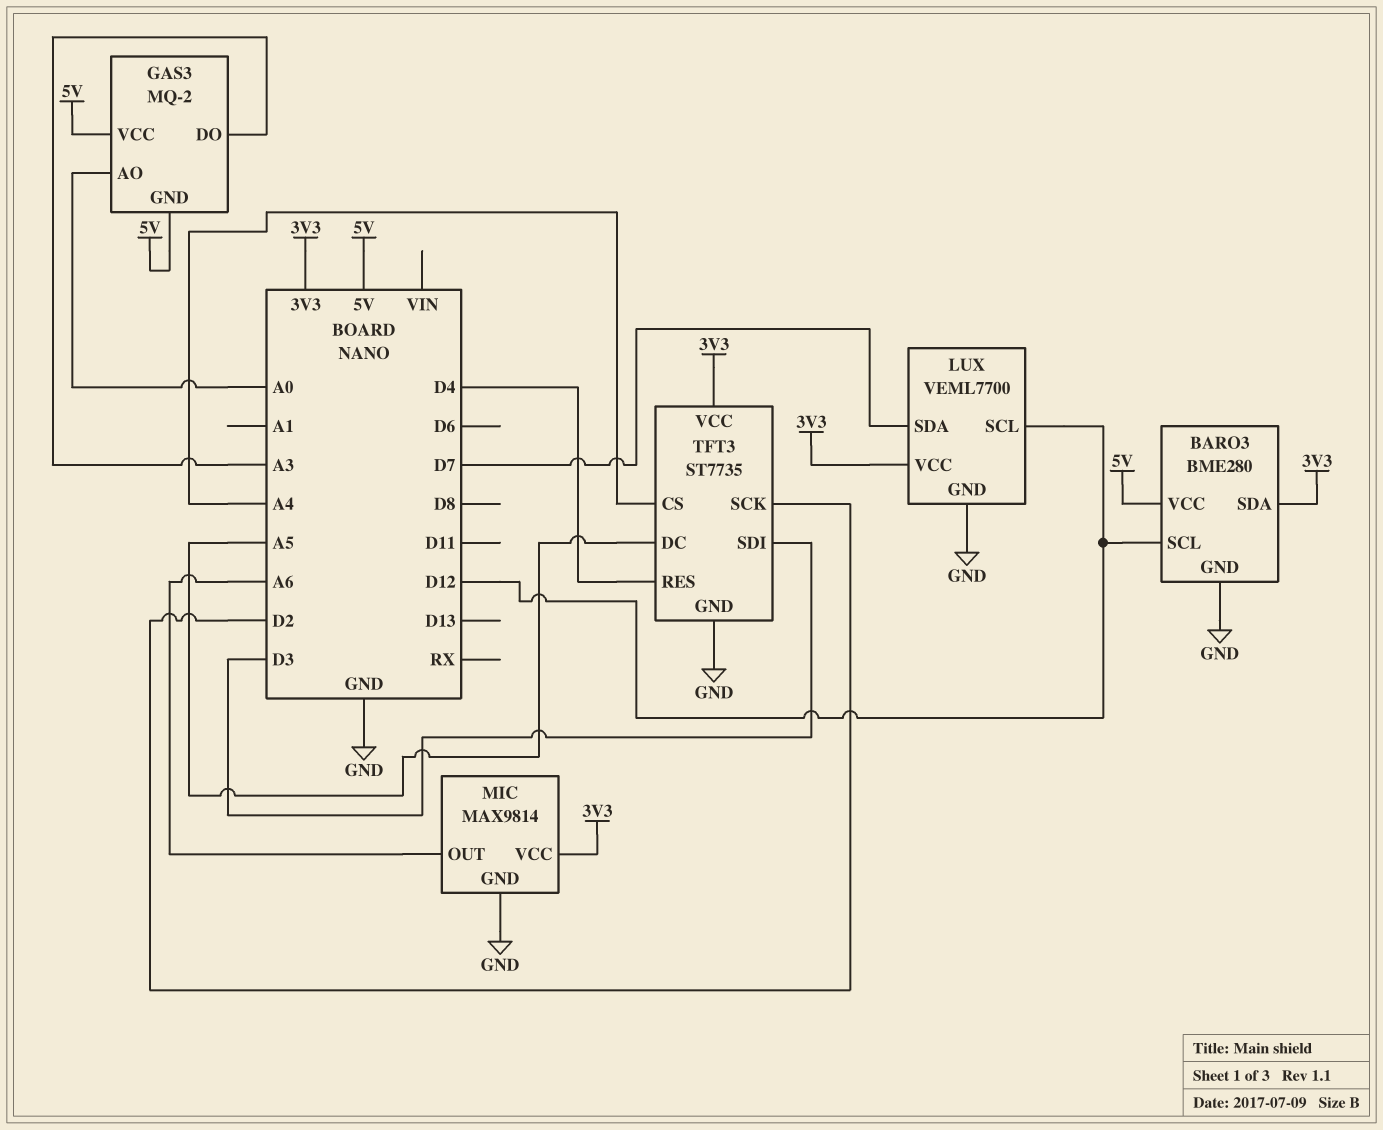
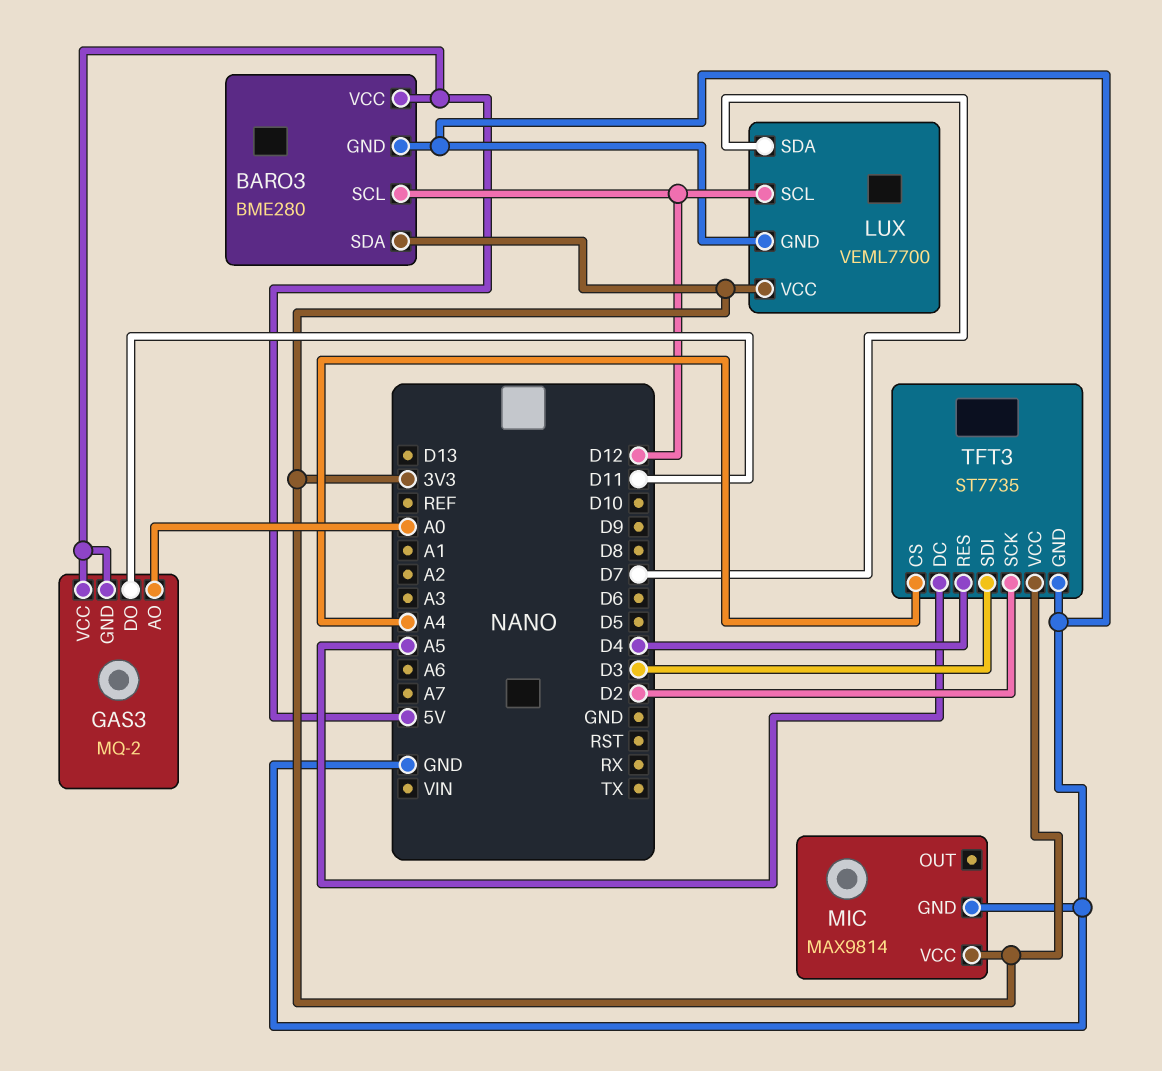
GAS3 pin DO: A3 -> D11
MIC pin OUT: A6 -> none

